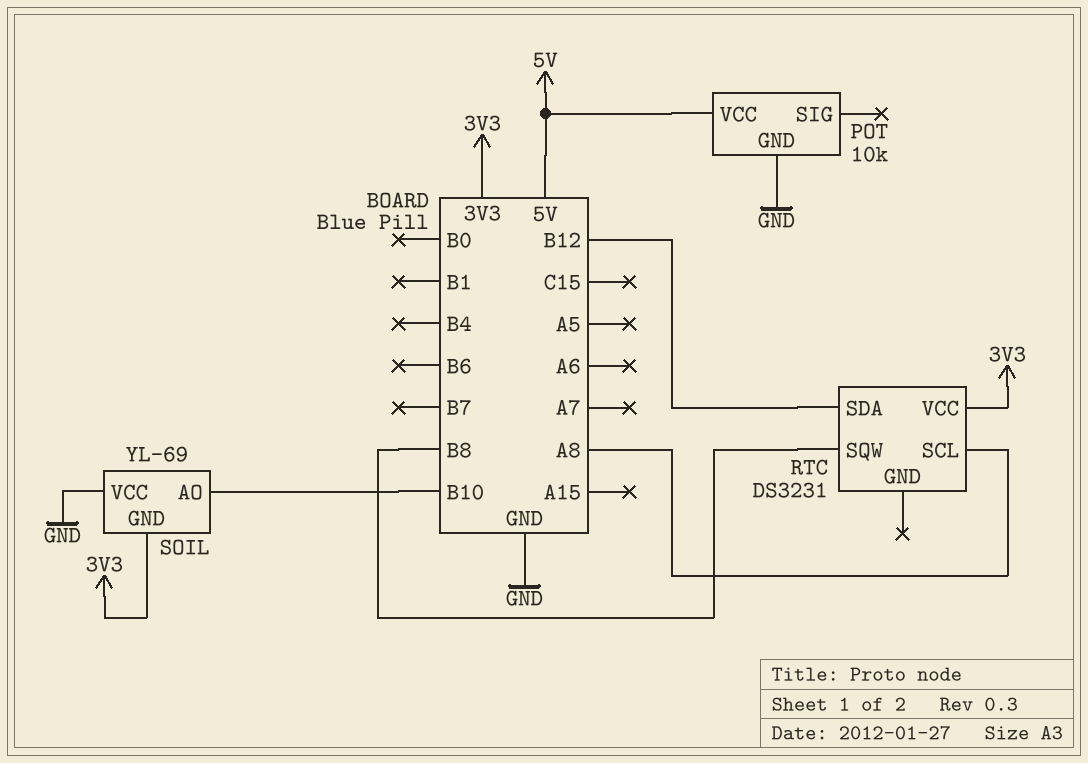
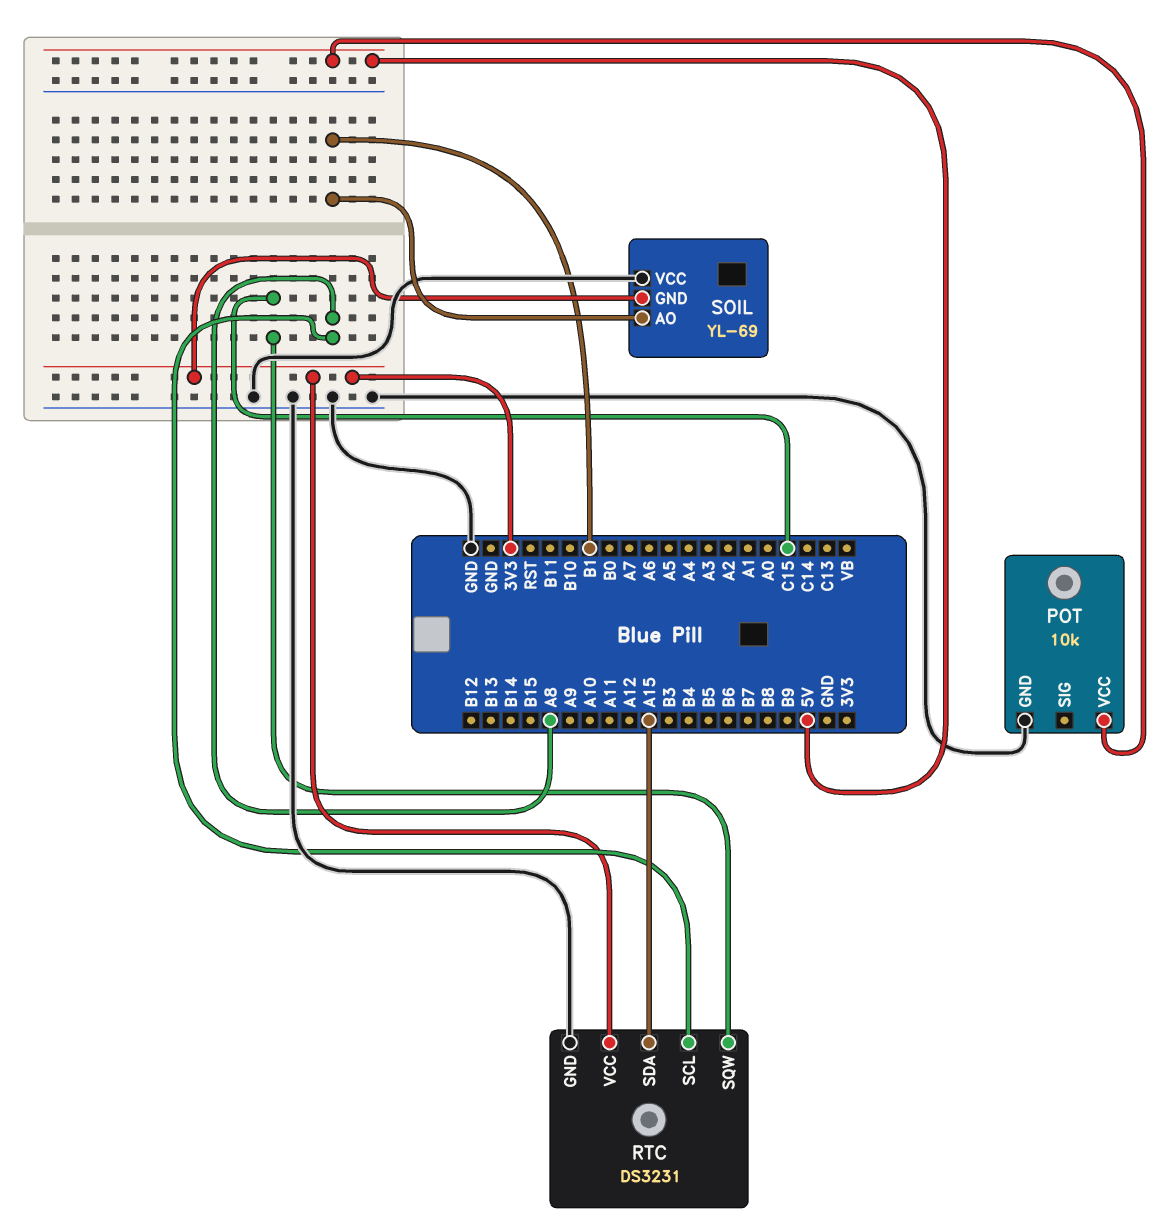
RTC pin GND: none -> GND
RTC pin SDA: B12 -> A15
RTC pin SQW: B8 -> C15
SOIL pin AO: B10 -> B1

